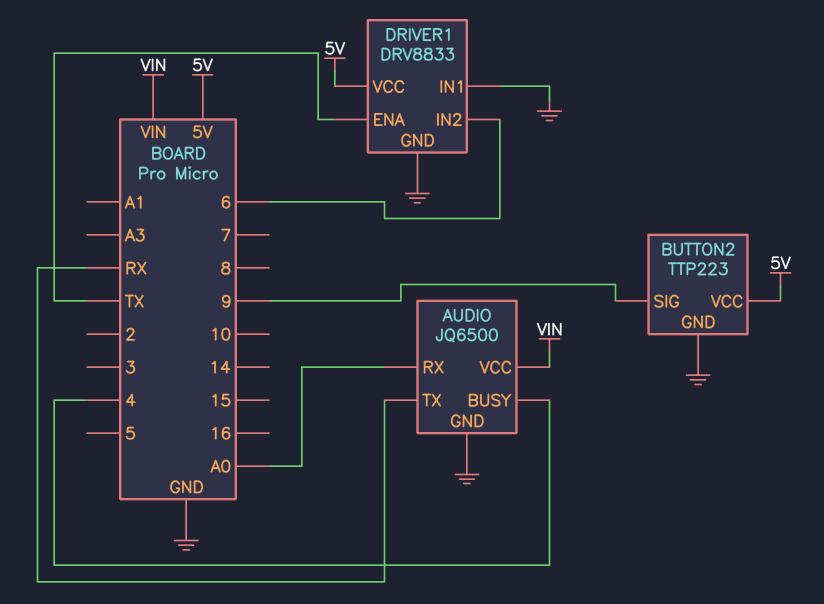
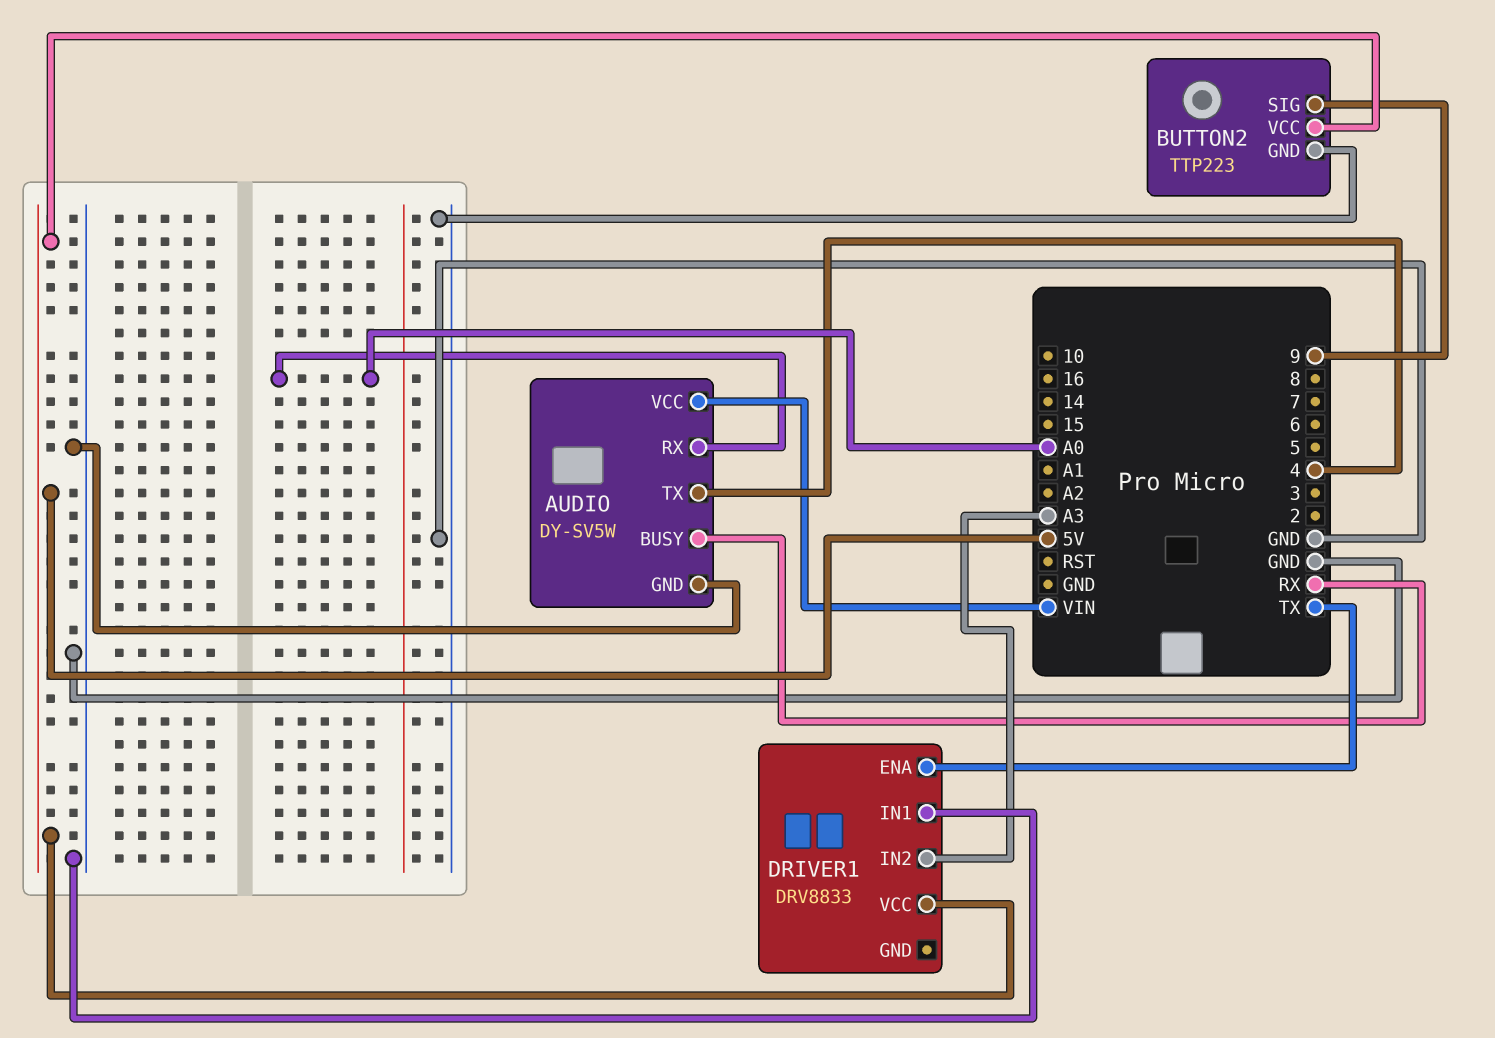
AUDIO: JQ6500 -> DY-SV5W
AUDIO pin BUSY: 4 -> RX
AUDIO pin TX: RX -> 4
DRIVER1 pin GND: GND -> none
DRIVER1 pin IN2: 6 -> A3

